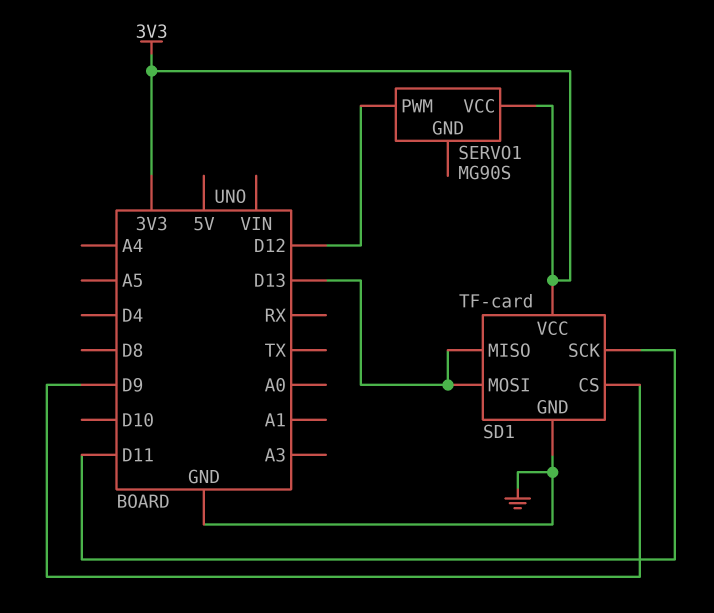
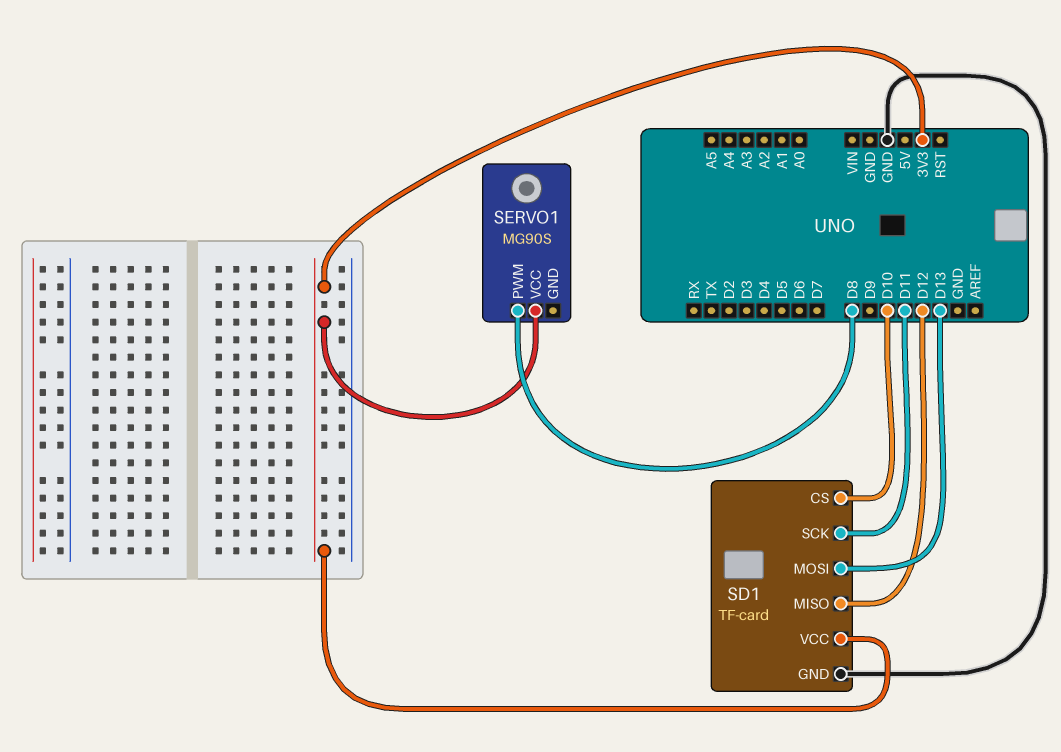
SD1 pin CS: D9 -> D10
SD1 pin MISO: D13 -> D12
SERVO1 pin PWM: D12 -> D8

